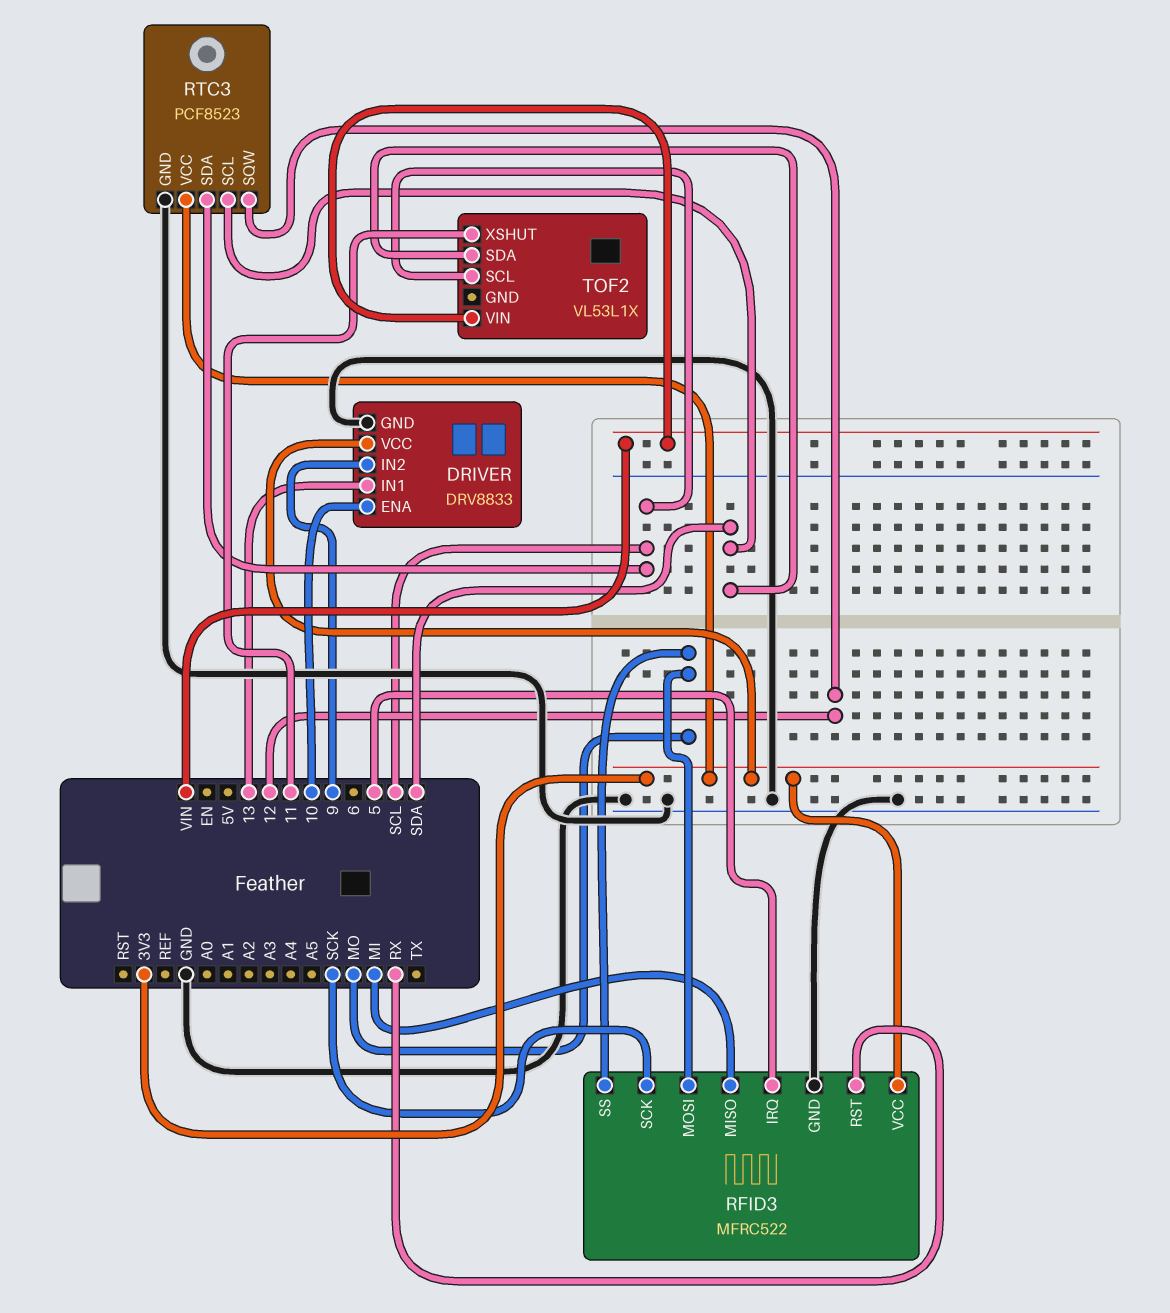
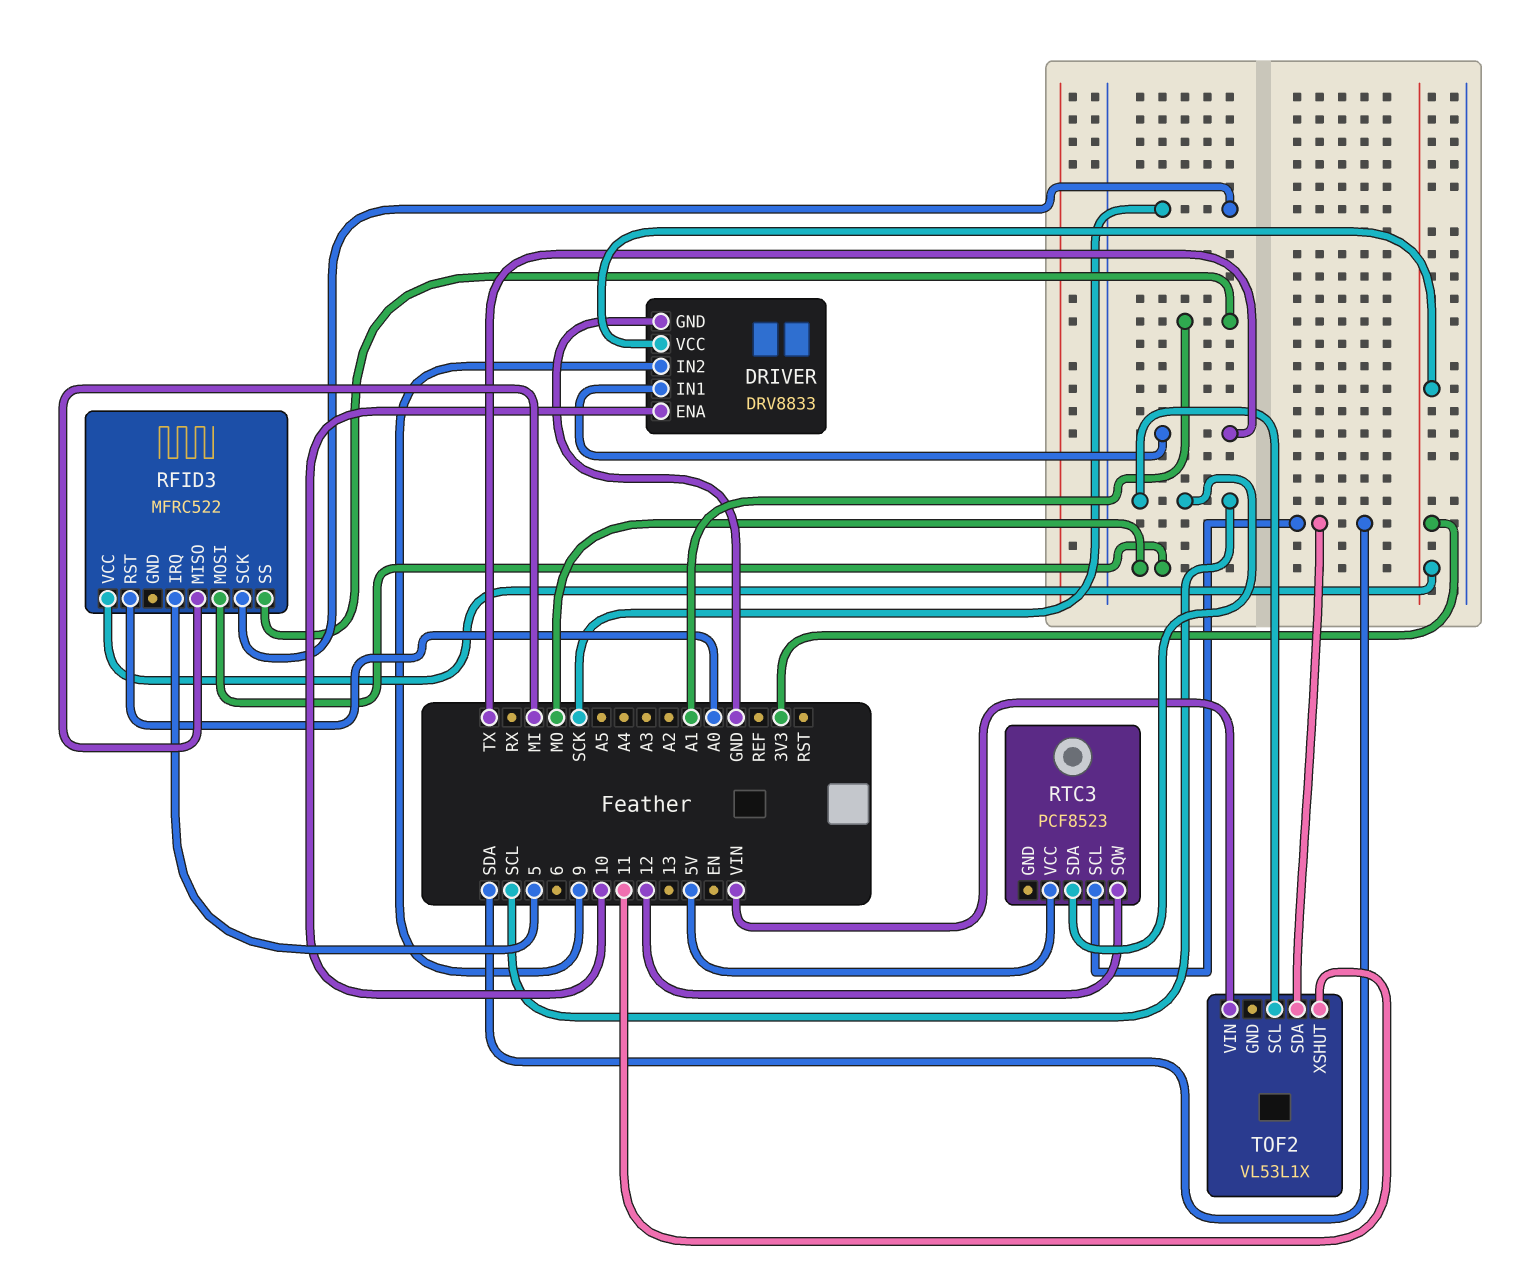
DRIVER pin IN1: 13 -> TX
RFID3 pin GND: GND -> none
RFID3 pin RST: RX -> A0
RFID3 pin SS: MO -> A1
RTC3 pin GND: GND -> none
RTC3 pin VCC: 3V3 -> 5V

